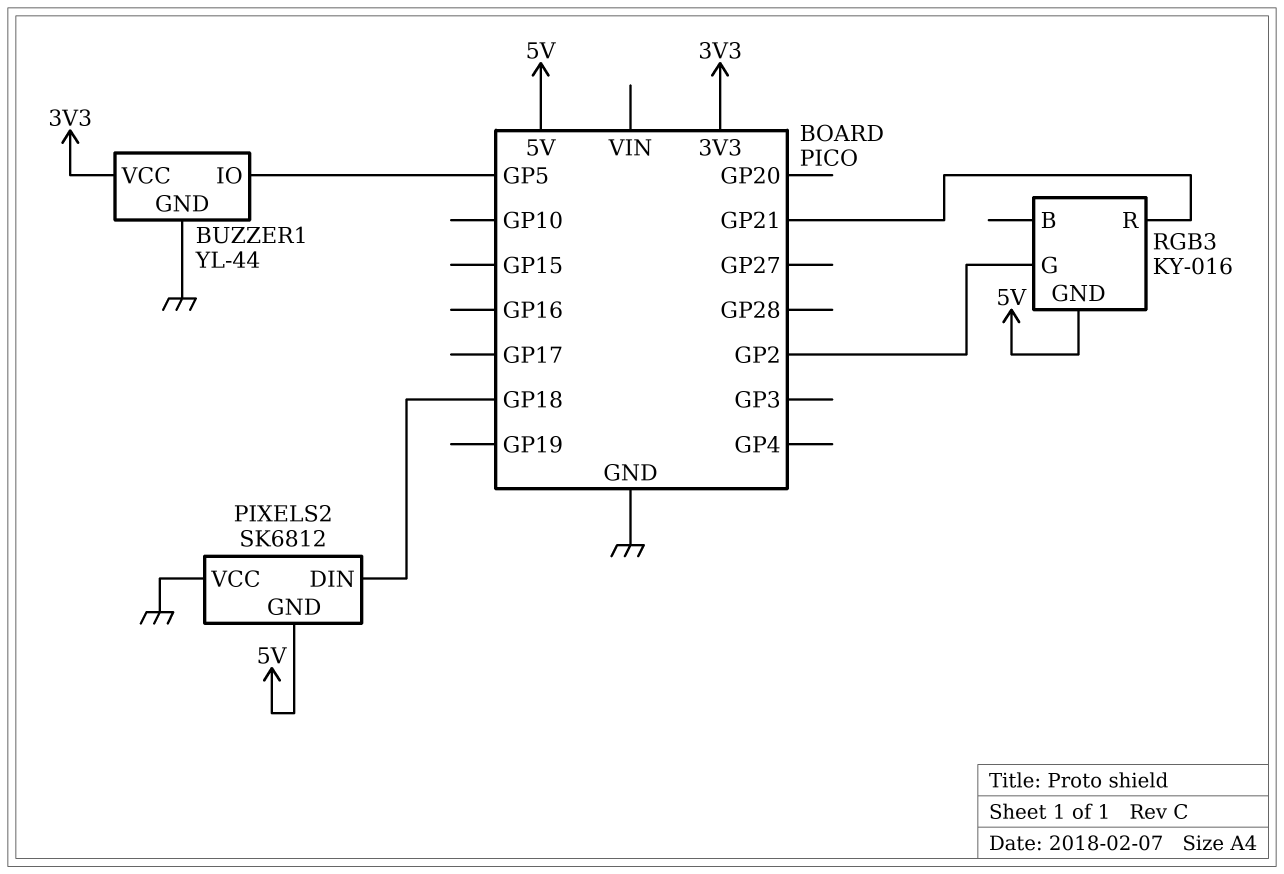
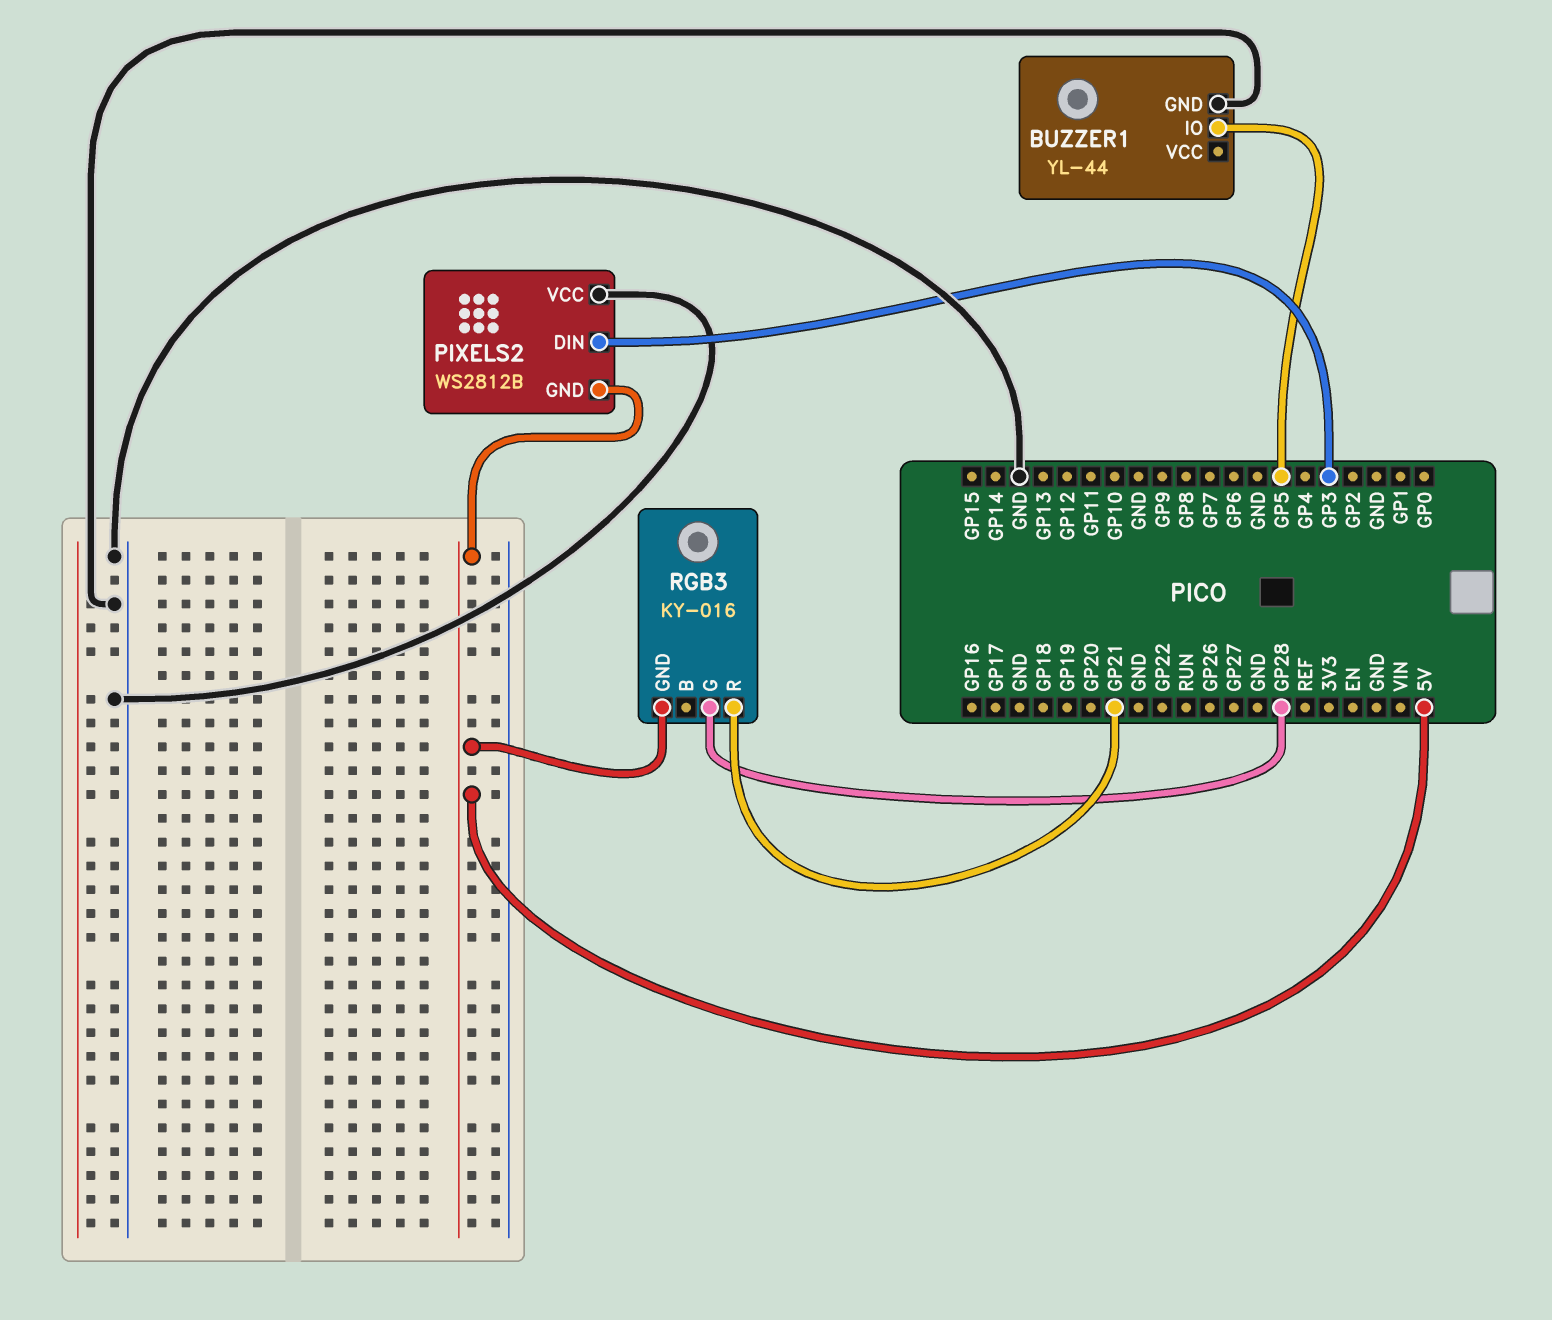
BUZZER1 pin VCC: 3V3 -> none
PIXELS2: SK6812 -> WS2812B
PIXELS2 pin DIN: GP18 -> GP3
RGB3 pin G: GP2 -> GP28

